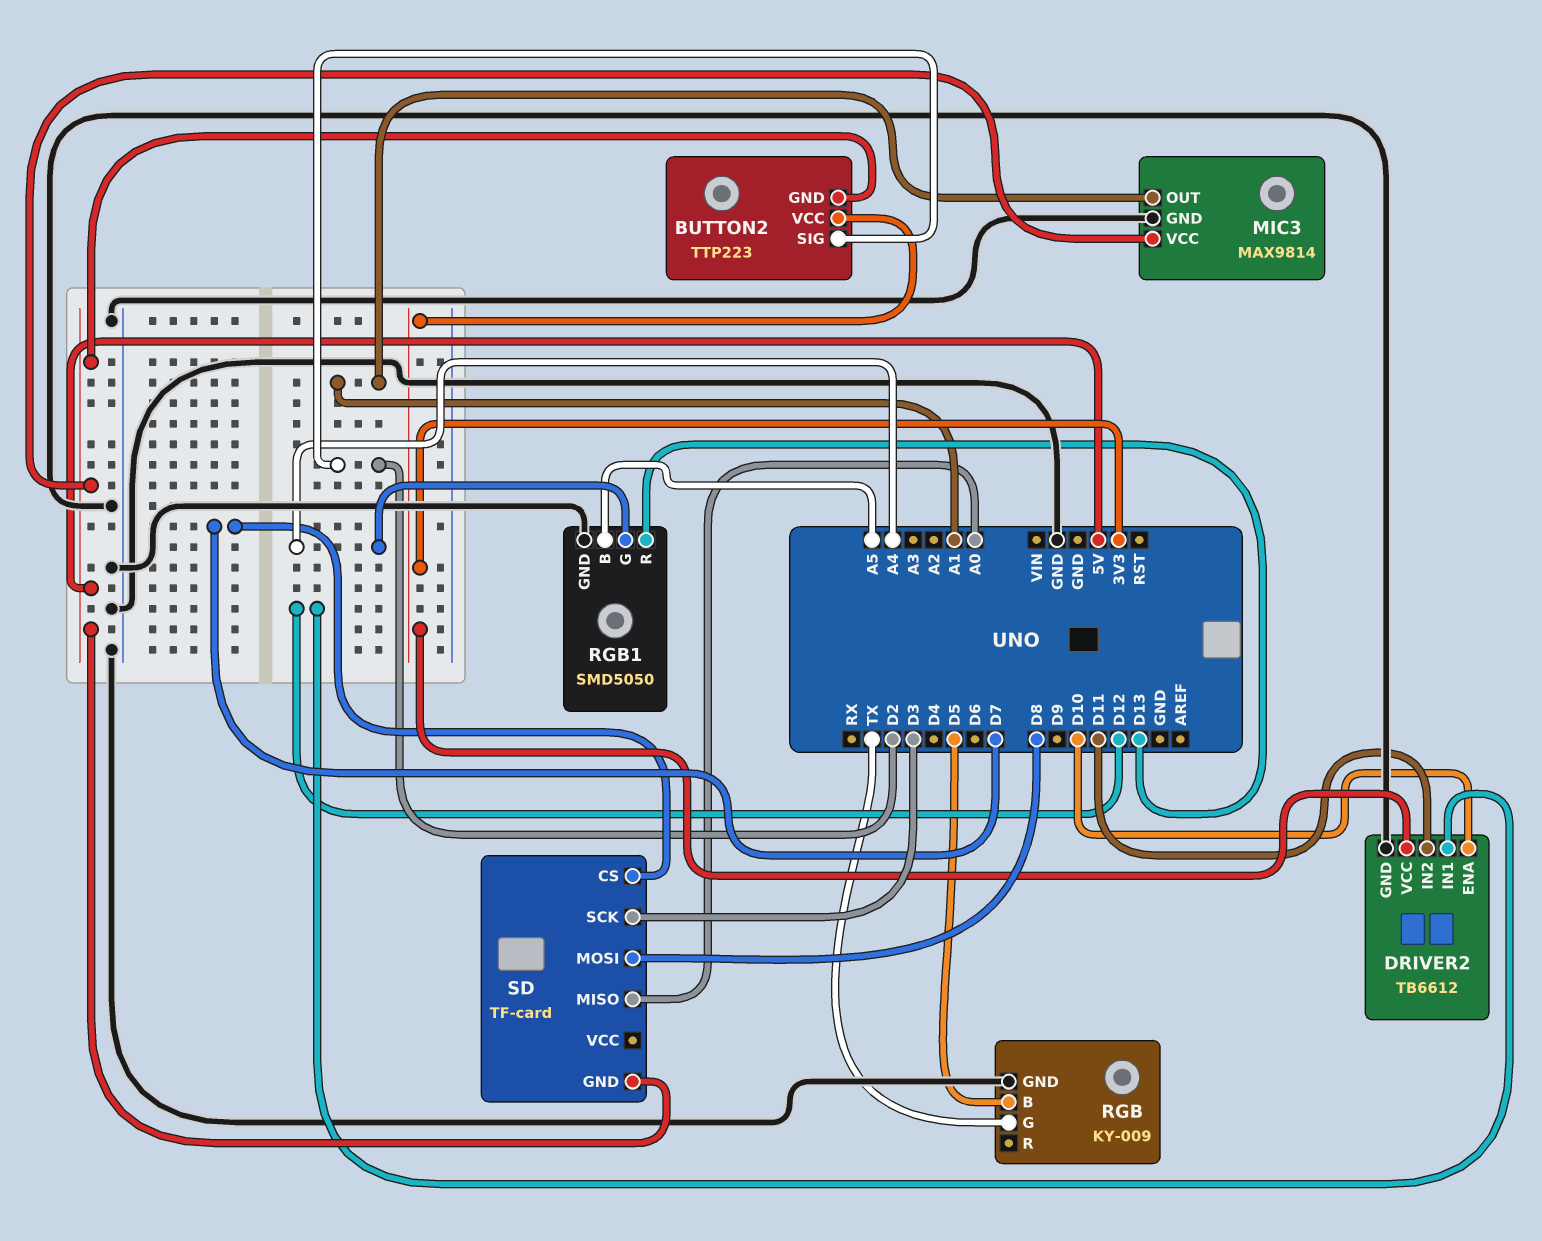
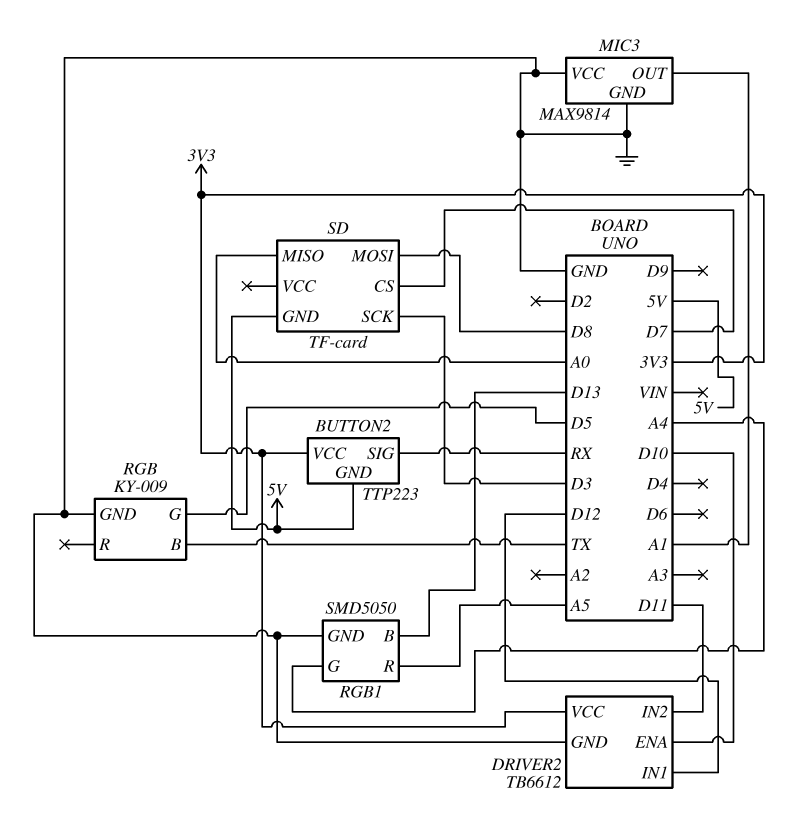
BUTTON2 pin SIG: D2 -> RX
MIC3 pin VCC: 5V -> GND
RGB pin B: D5 -> TX
RGB pin G: TX -> D5
RGB1 pin B: A5 -> D13
RGB1 pin R: D13 -> A5

